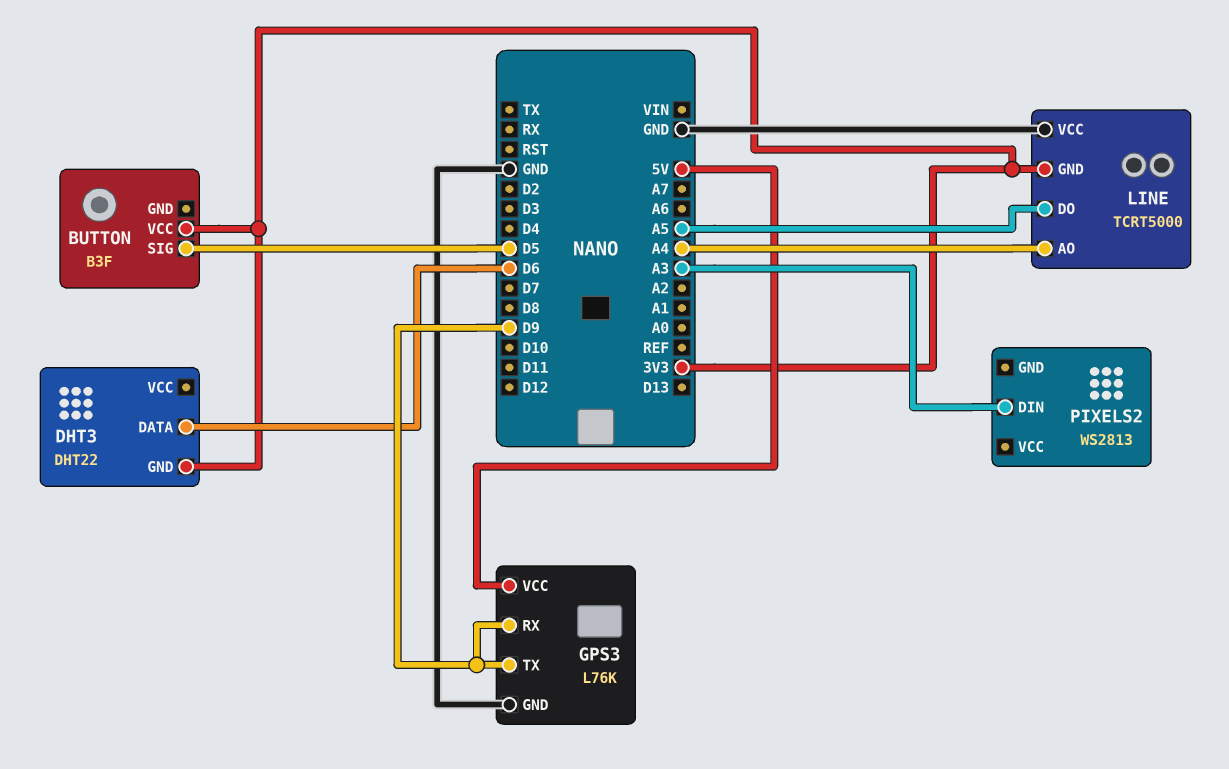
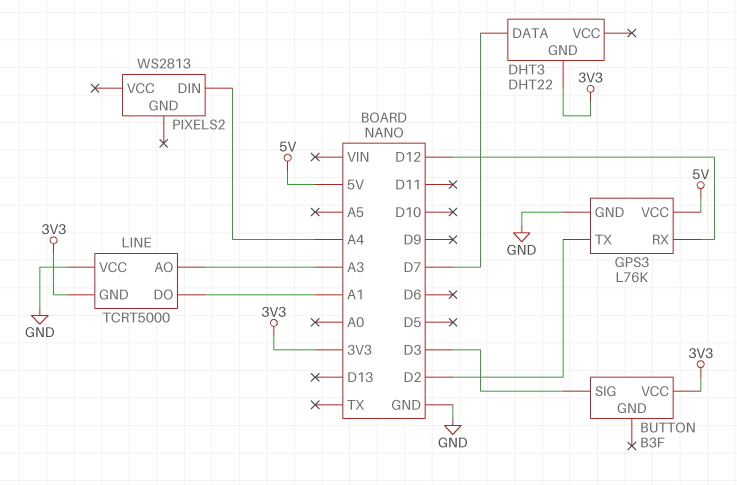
BUTTON pin SIG: D5 -> D3
DHT3 pin DATA: D6 -> D7
GPS3 pin RX: D9 -> D12
GPS3 pin TX: D9 -> D2
LINE pin AO: A4 -> A3
LINE pin DO: A5 -> A1
PIXELS2 pin DIN: A3 -> A4

